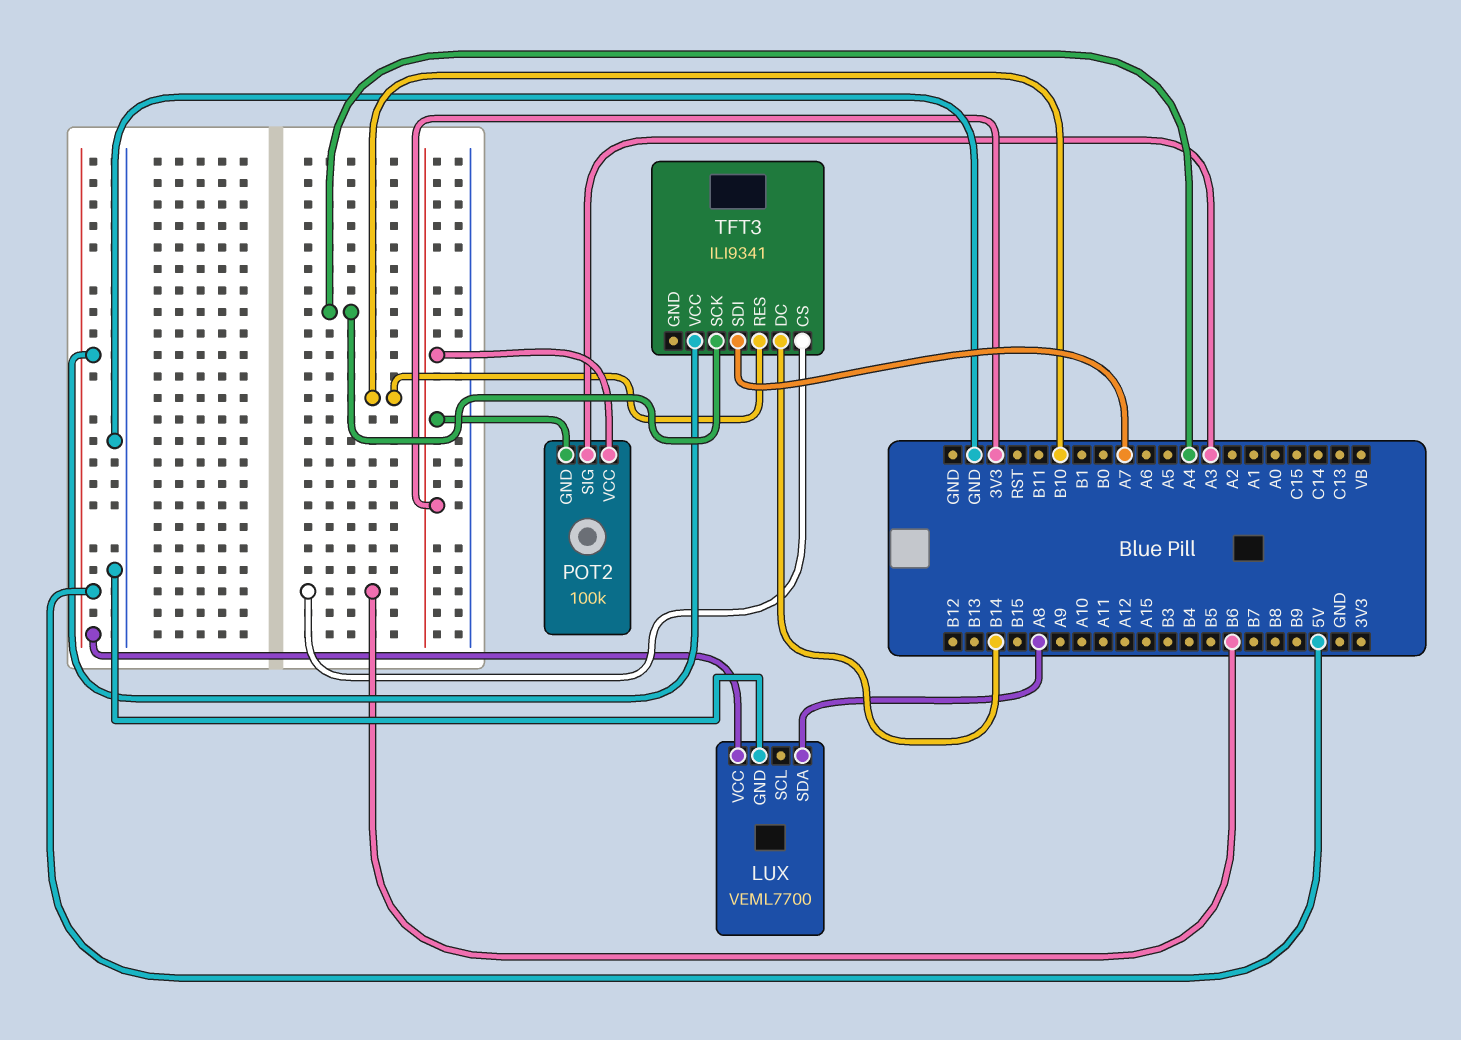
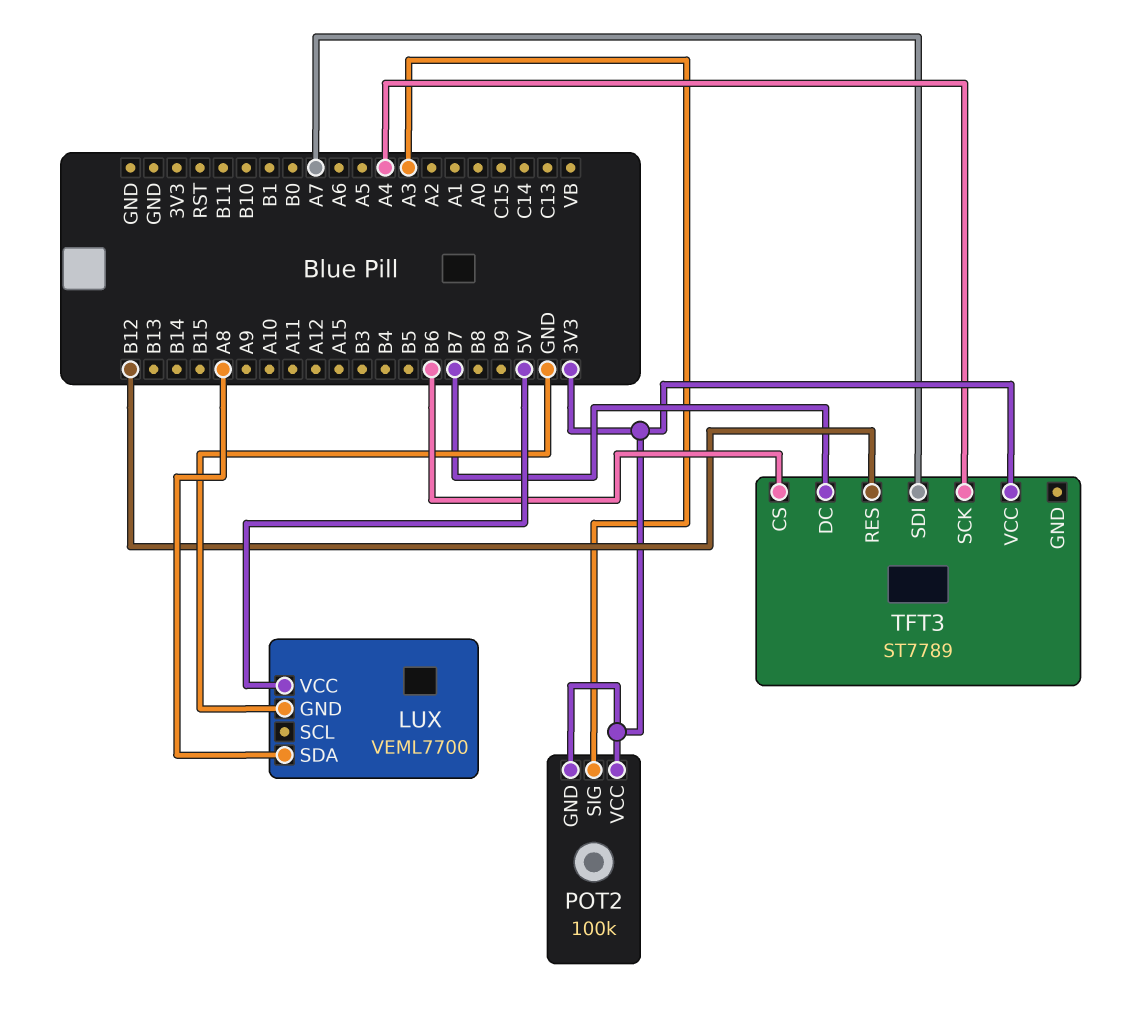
TFT3: ILI9341 -> ST7789
TFT3 pin DC: B14 -> B7
TFT3 pin RES: B10 -> B12
TFT3 pin VCC: 5V -> 3V3

